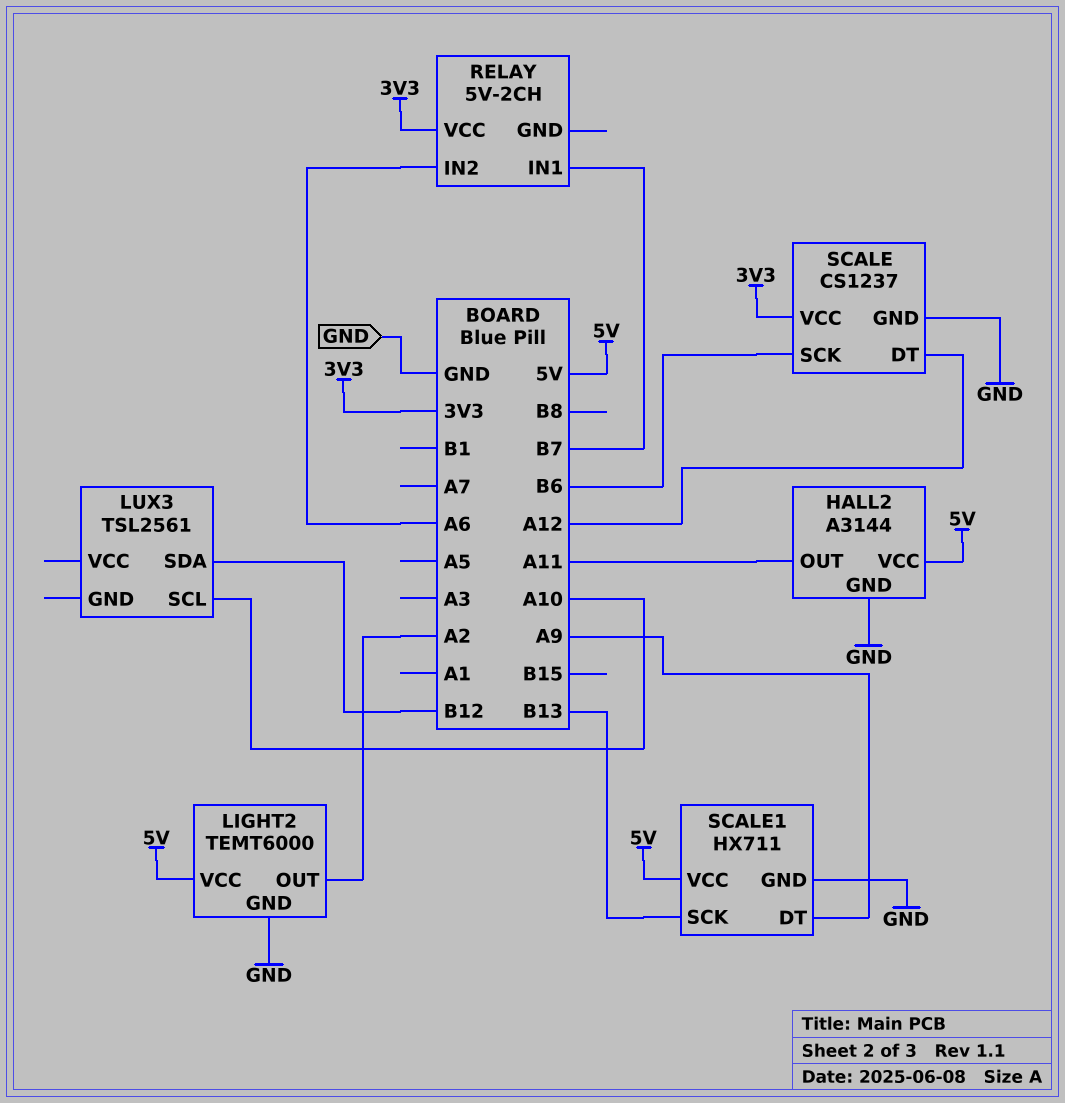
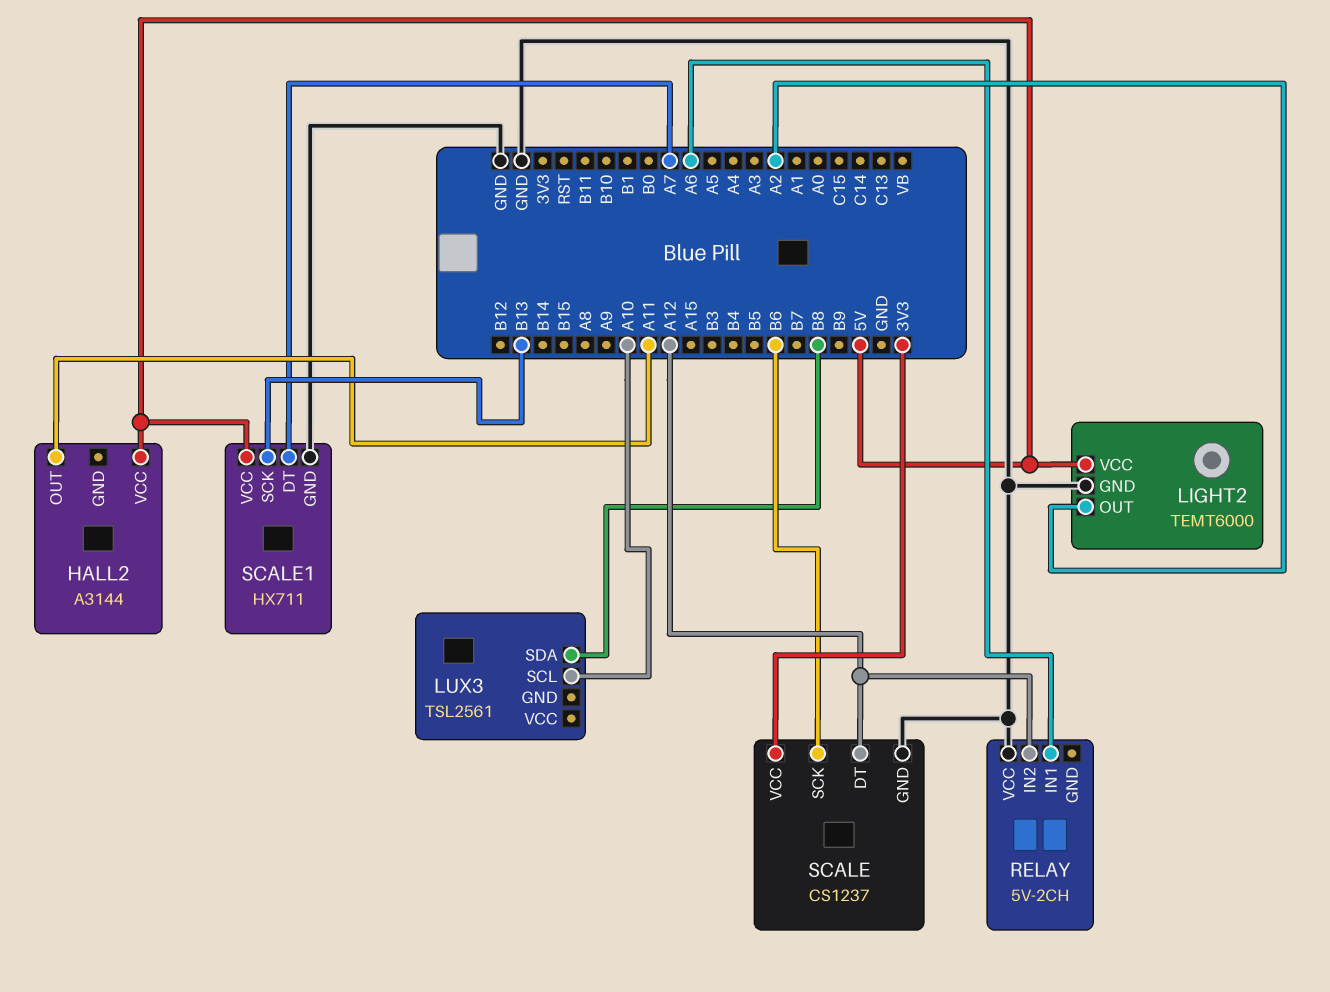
HALL2 pin GND: GND -> none
LUX3 pin SDA: B12 -> B8
RELAY pin IN1: B7 -> A6
RELAY pin IN2: A6 -> A12
RELAY pin VCC: 3V3 -> GND
SCALE1 pin DT: A9 -> A7

